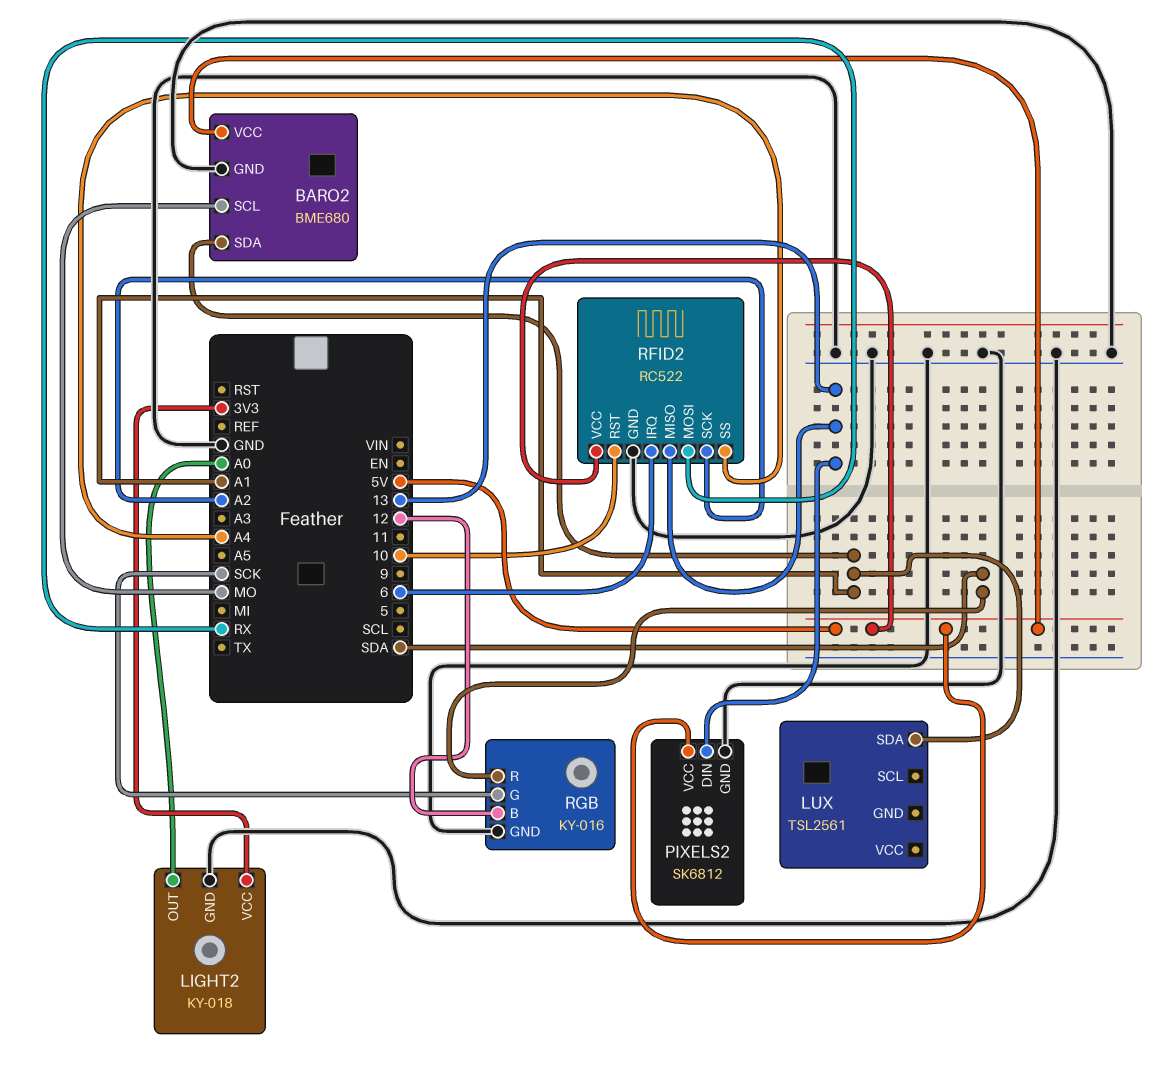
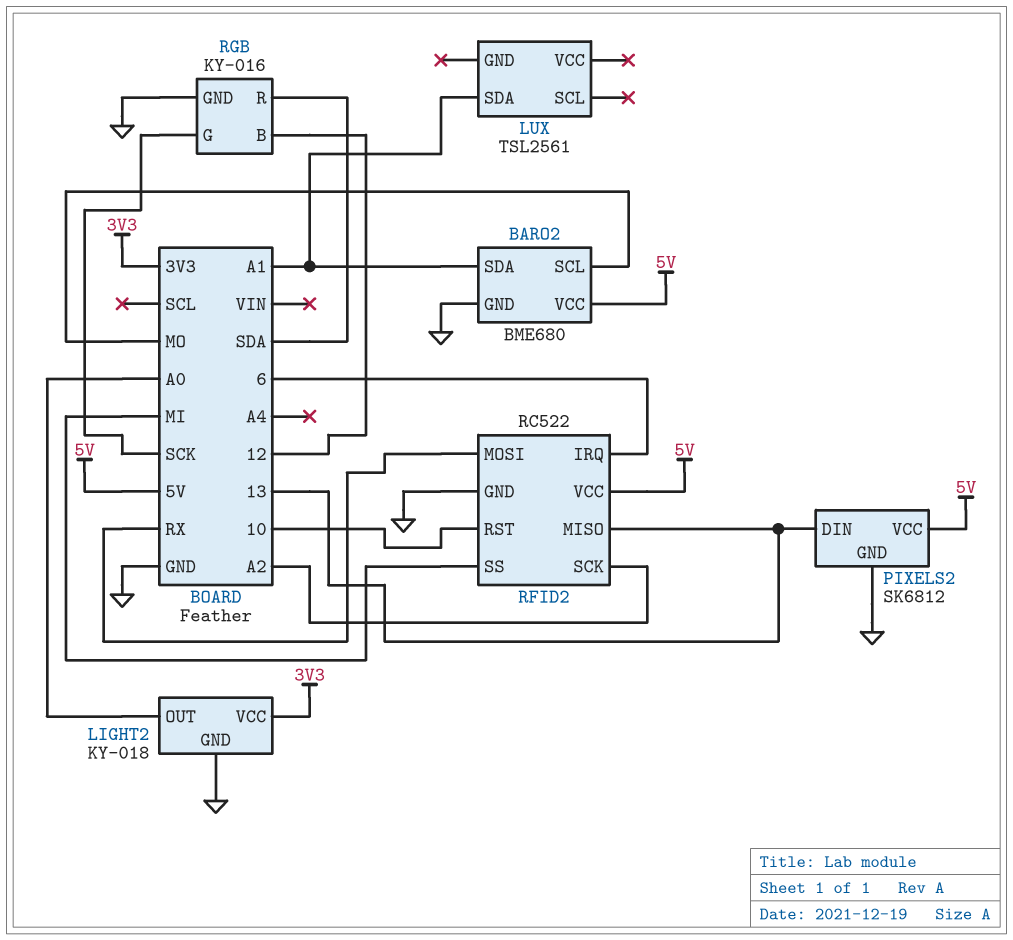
RFID2 pin SS: A4 -> MI

